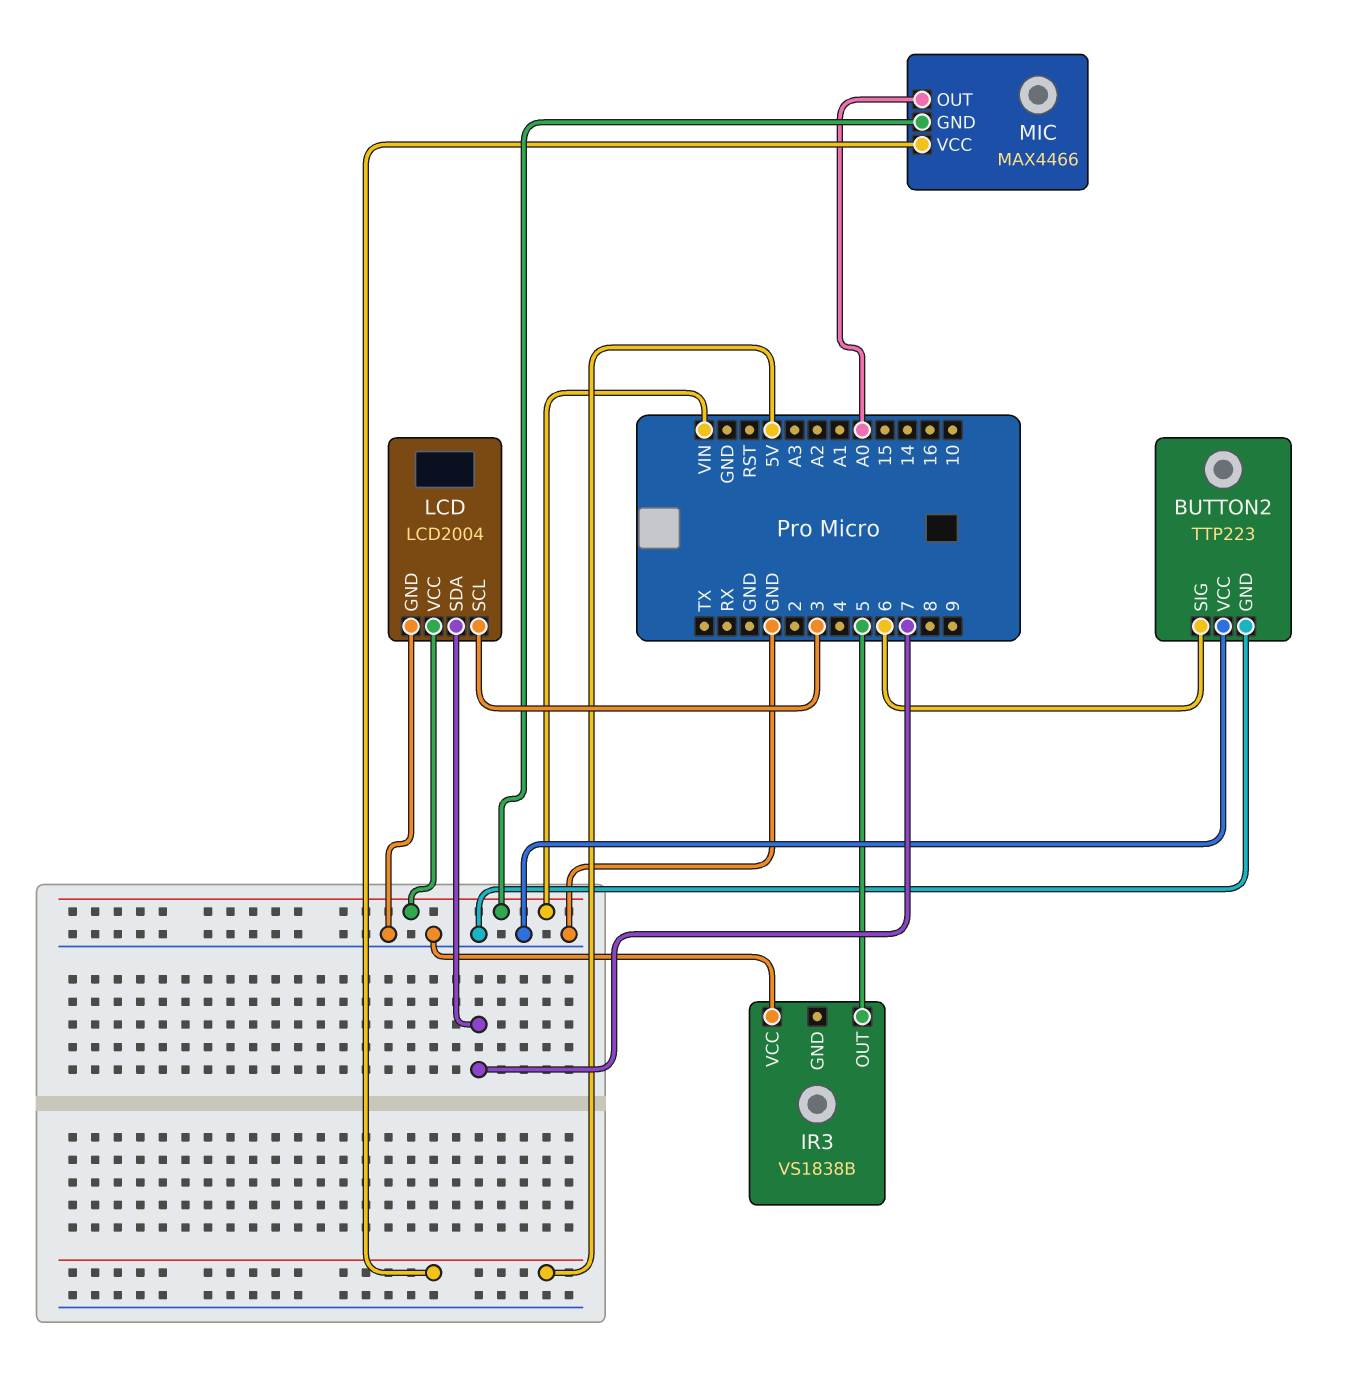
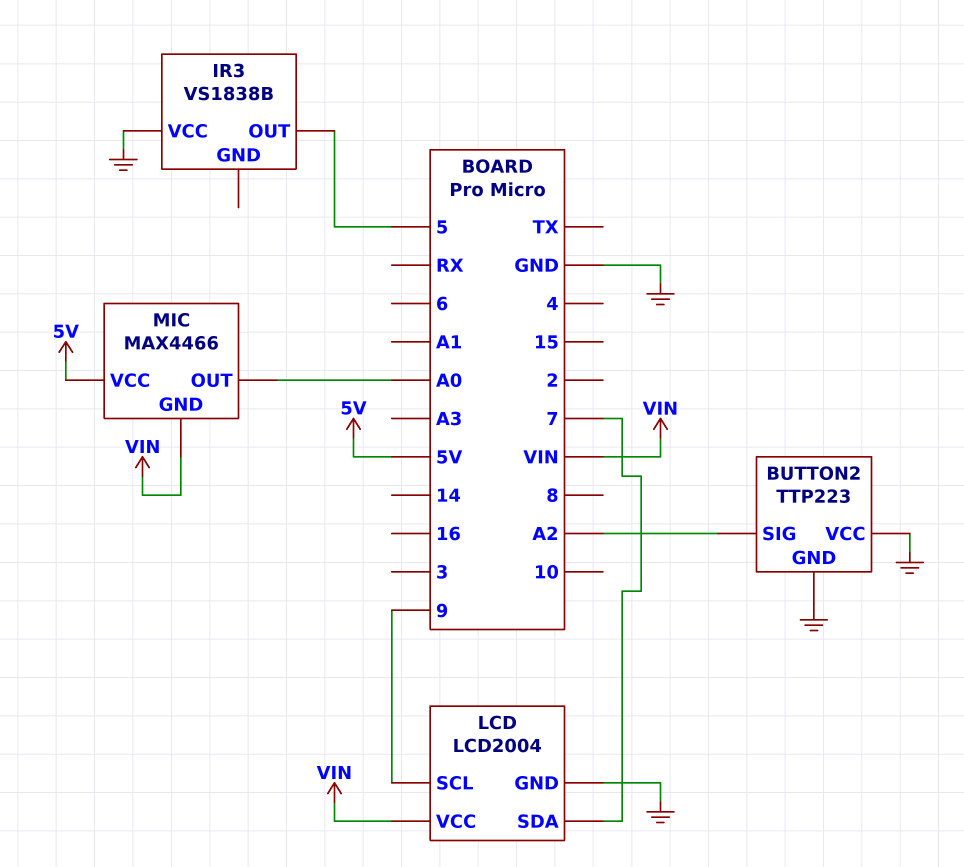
BUTTON2 pin SIG: 6 -> A2
LCD pin SCL: 3 -> 9

